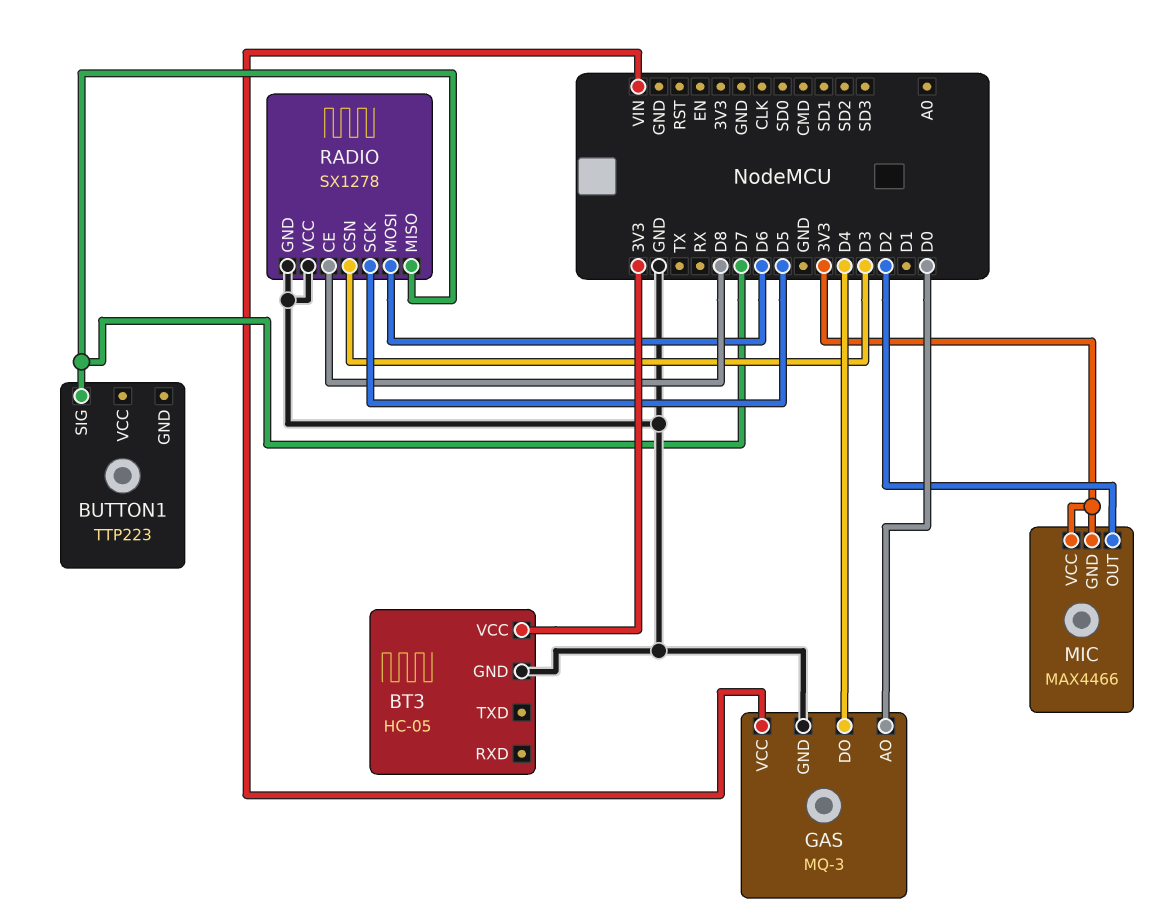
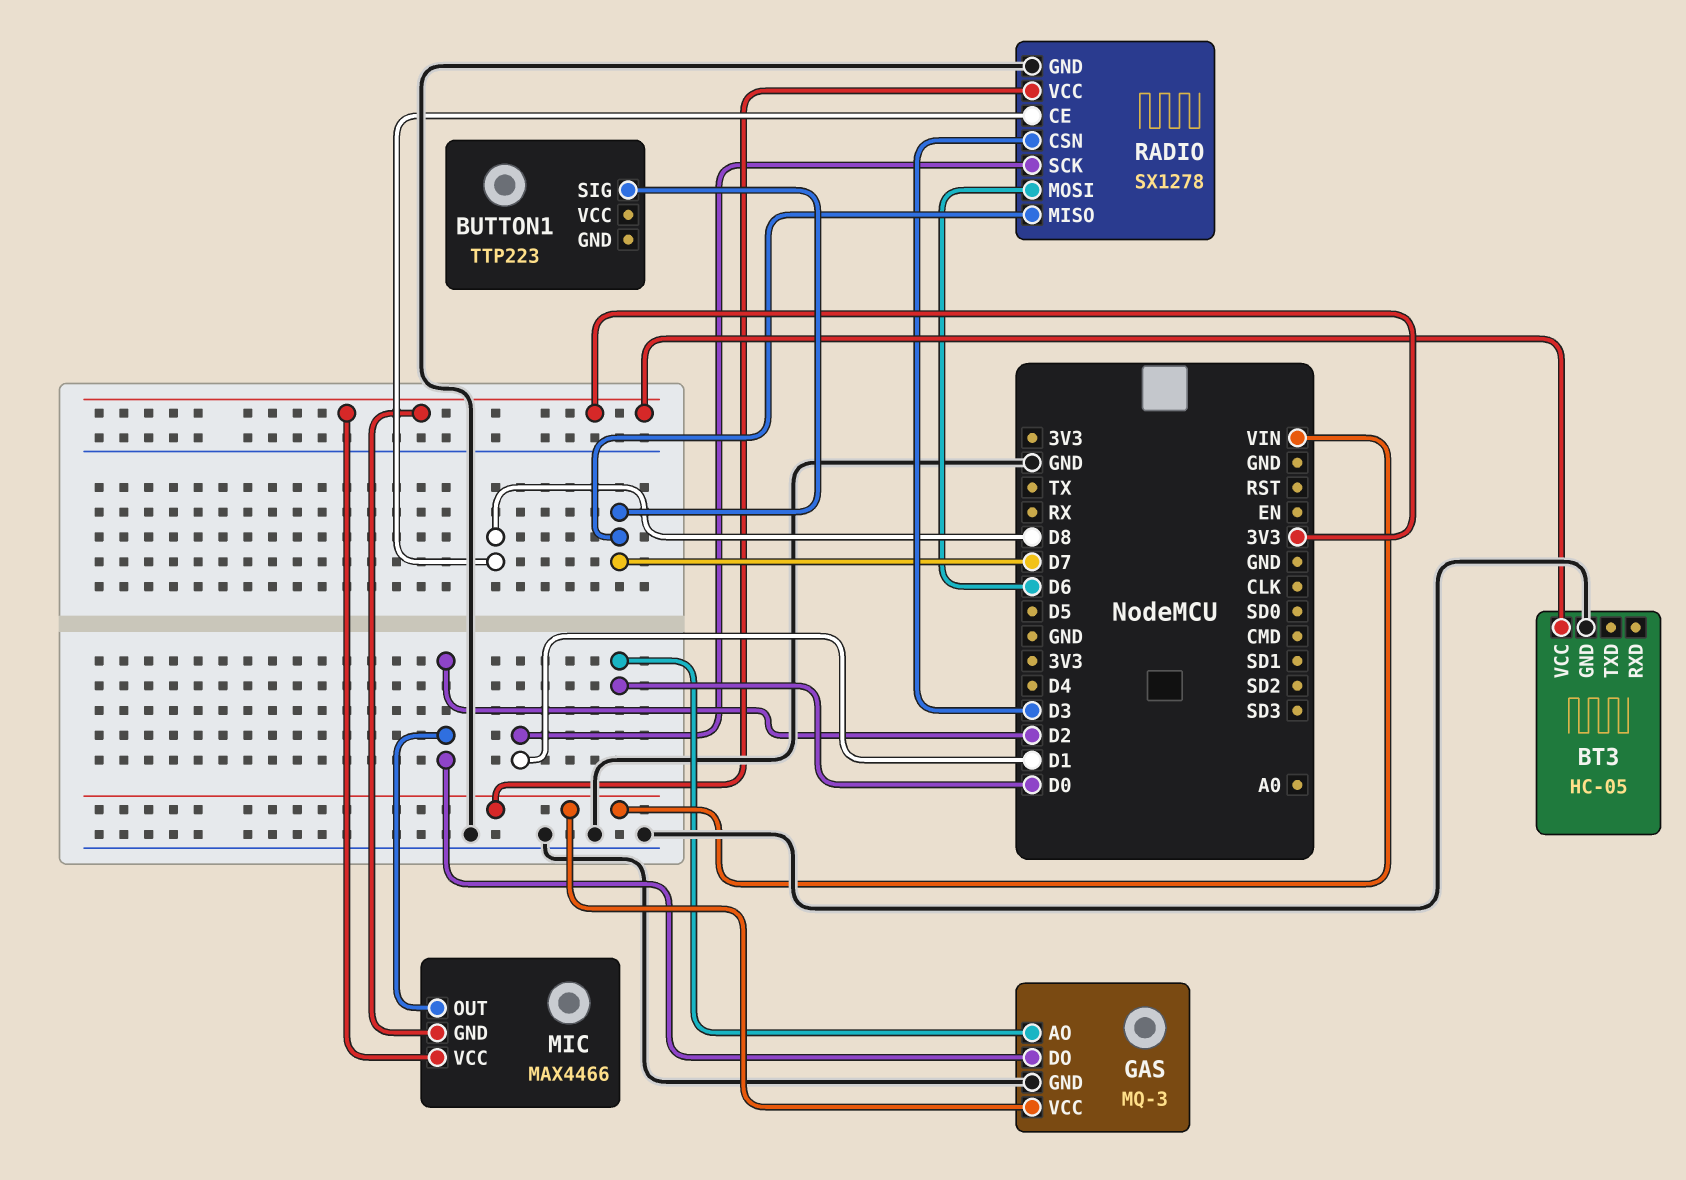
GAS pin DO: D4 -> D2
RADIO pin SCK: D5 -> D1
RADIO pin VCC: GND -> VIN

